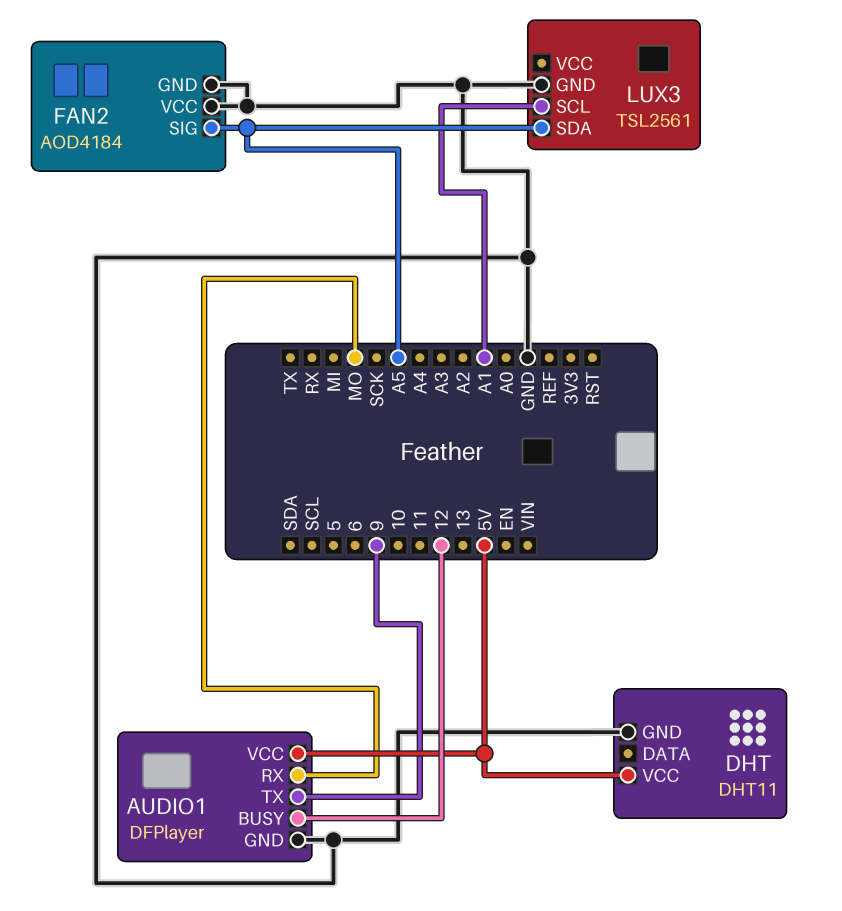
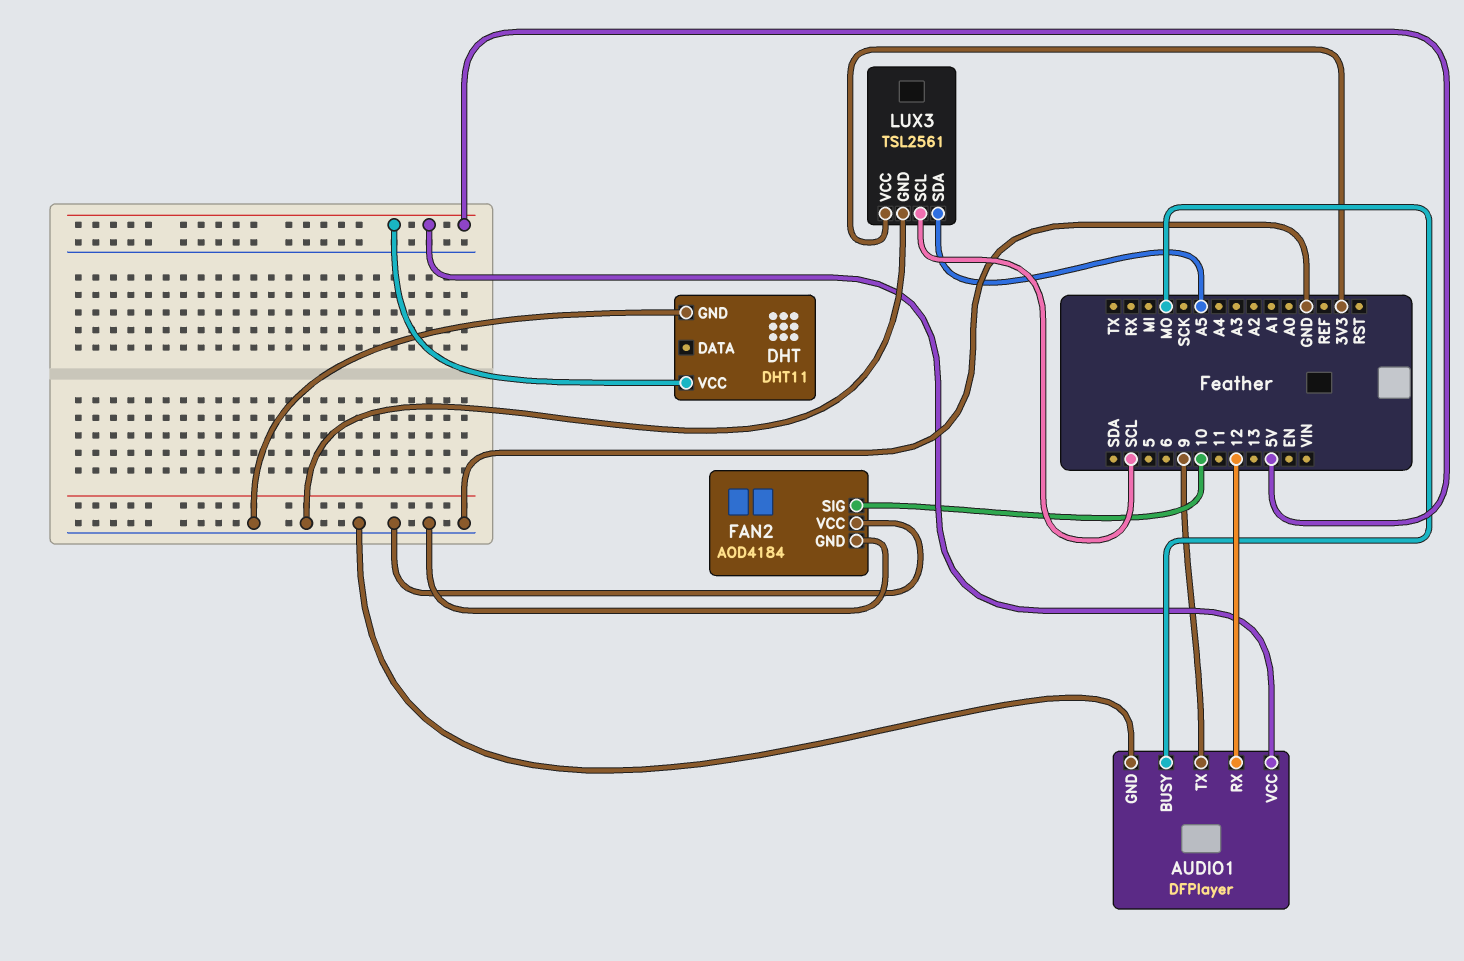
AUDIO1 pin BUSY: 12 -> MO
AUDIO1 pin RX: MO -> 12
FAN2 pin SIG: A5 -> 10
LUX3 pin SCL: A1 -> SCL
LUX3 pin VCC: none -> 3V3

